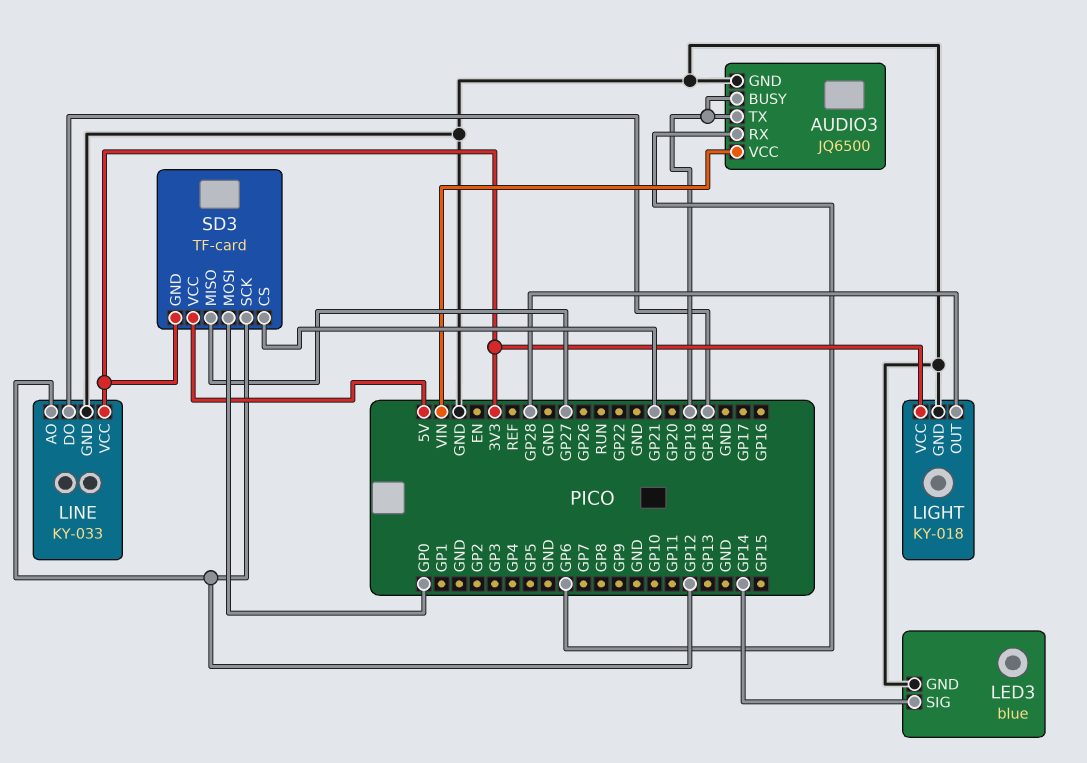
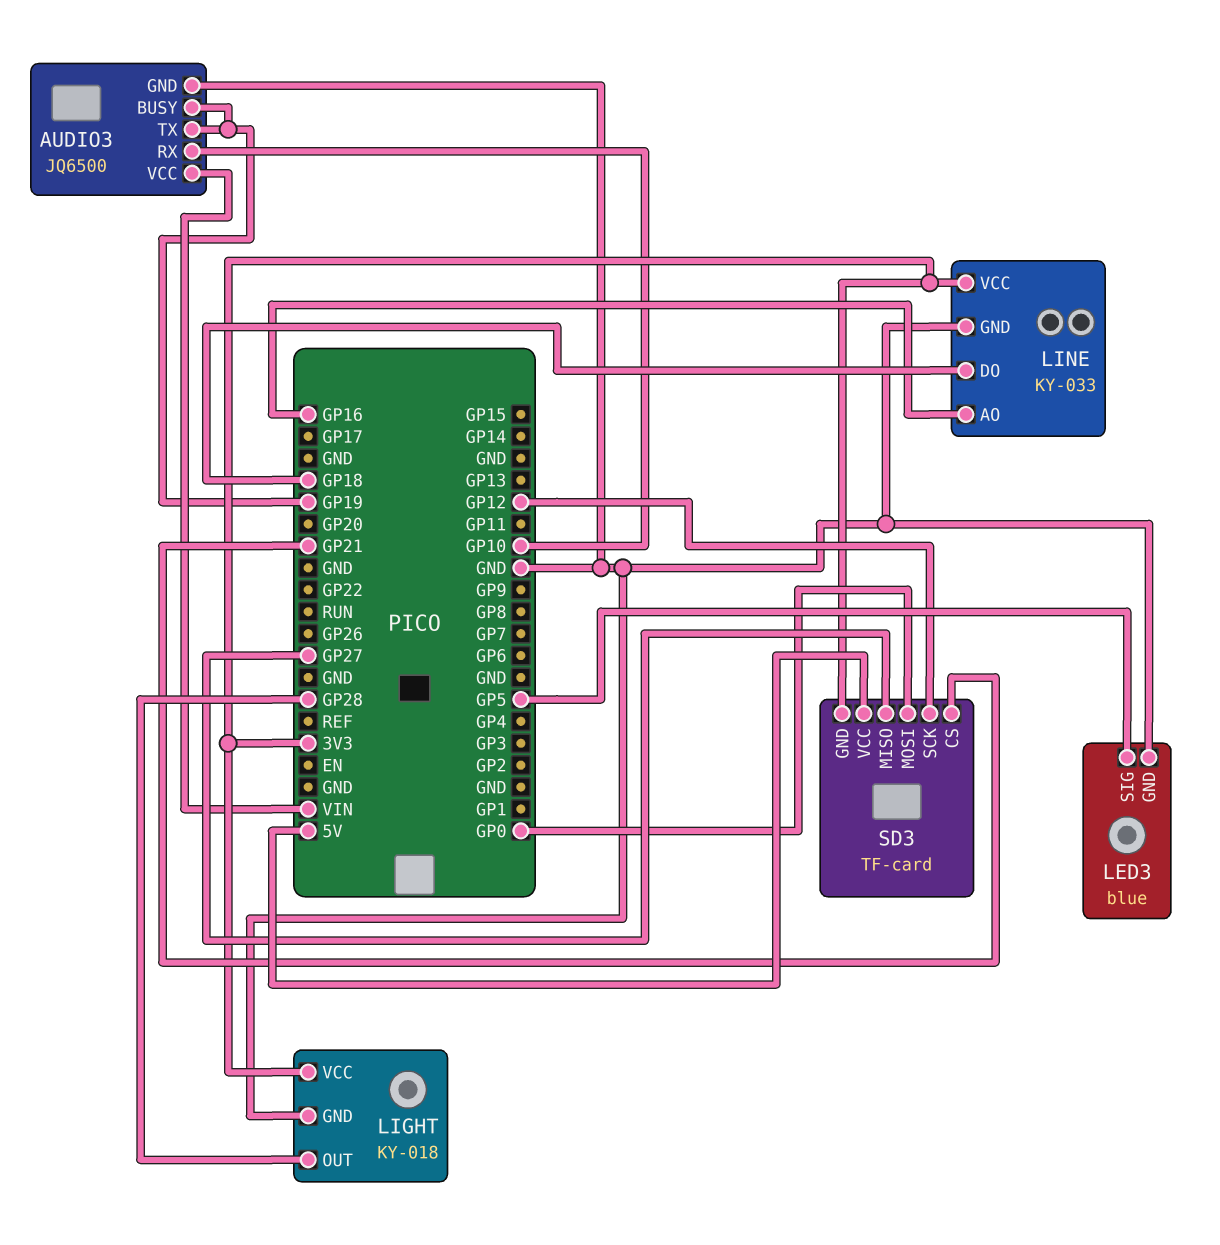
AUDIO3 pin RX: GP6 -> GP10
LED3 pin SIG: GP14 -> GP5
LINE pin AO: GP12 -> GP16

